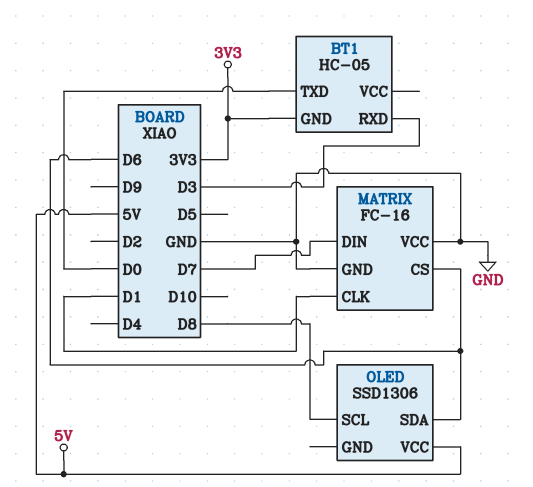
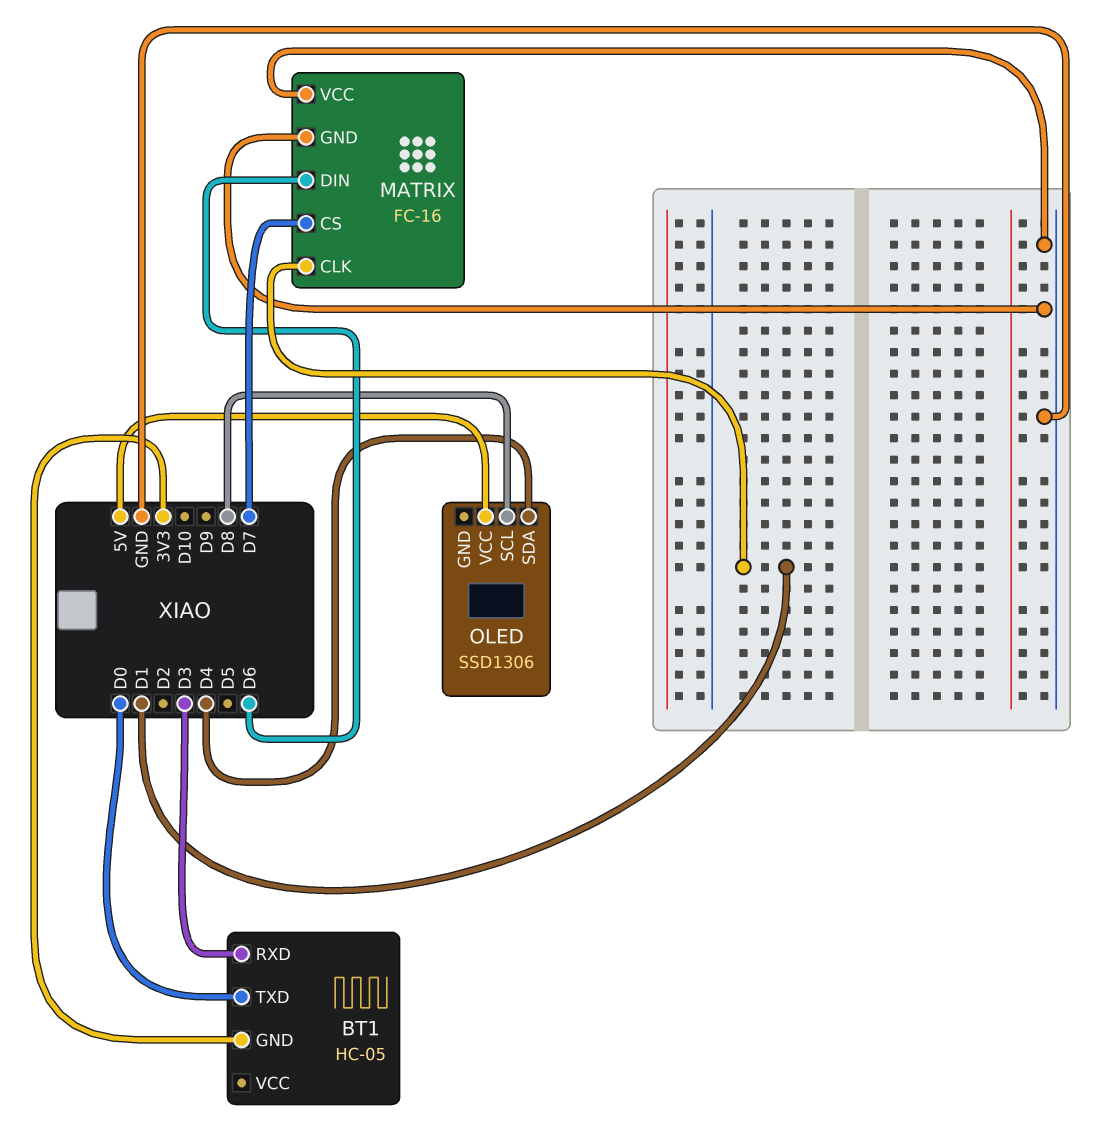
MATRIX pin CS: D6 -> D7
MATRIX pin DIN: D7 -> D6
OLED pin SDA: D6 -> D4

